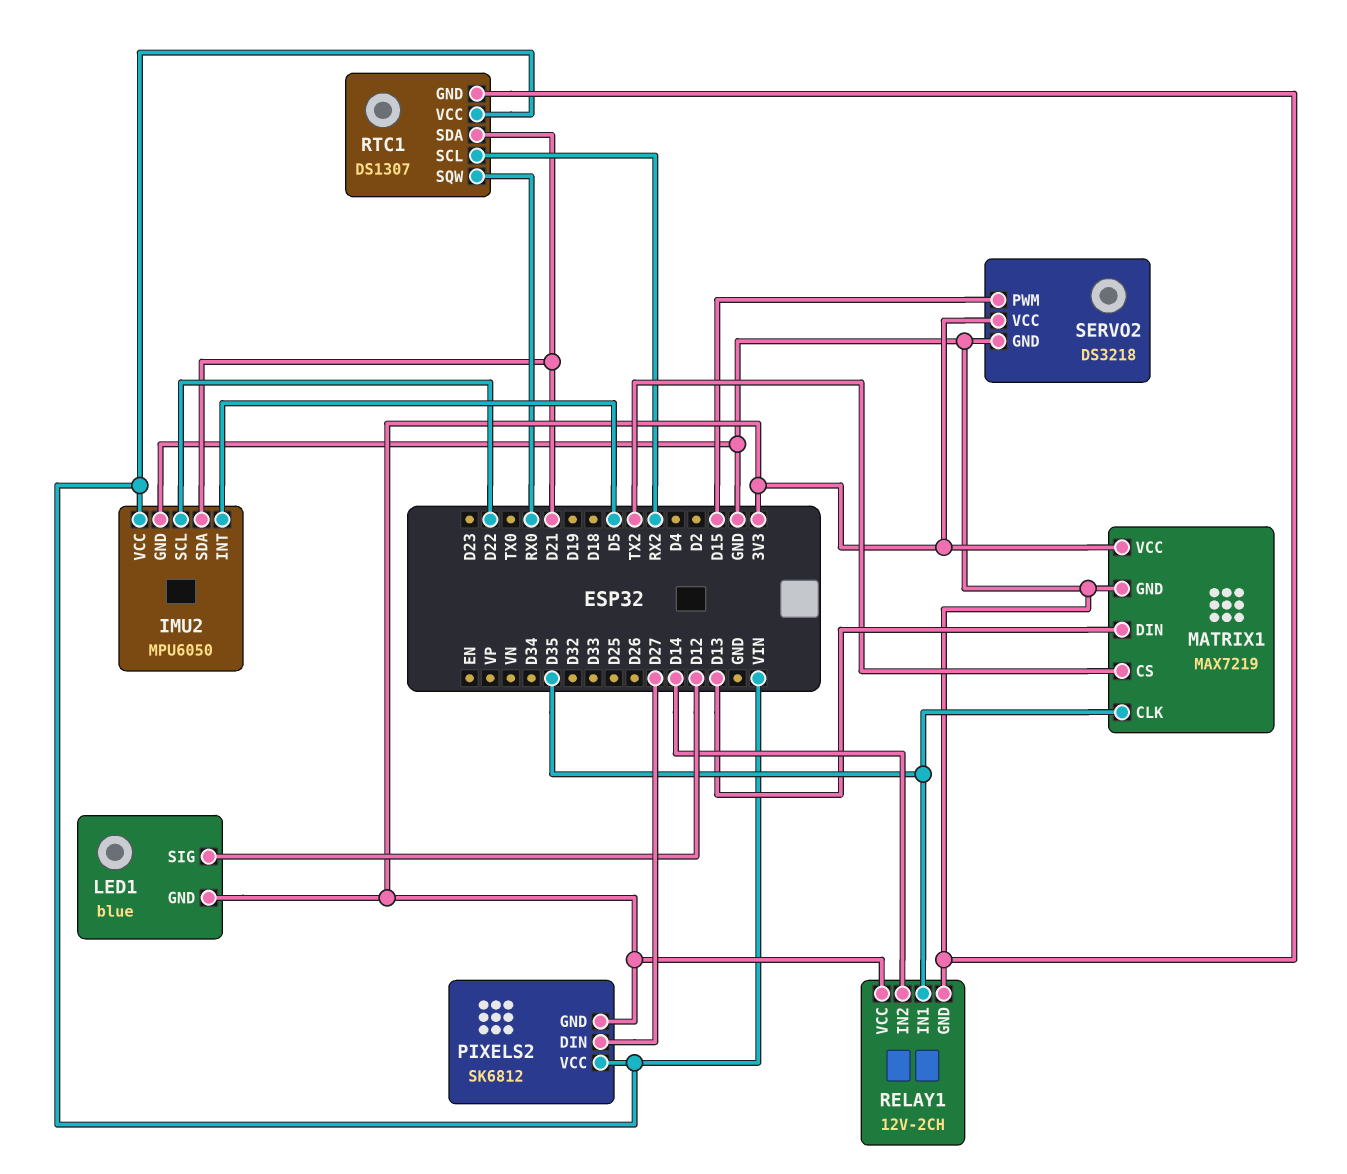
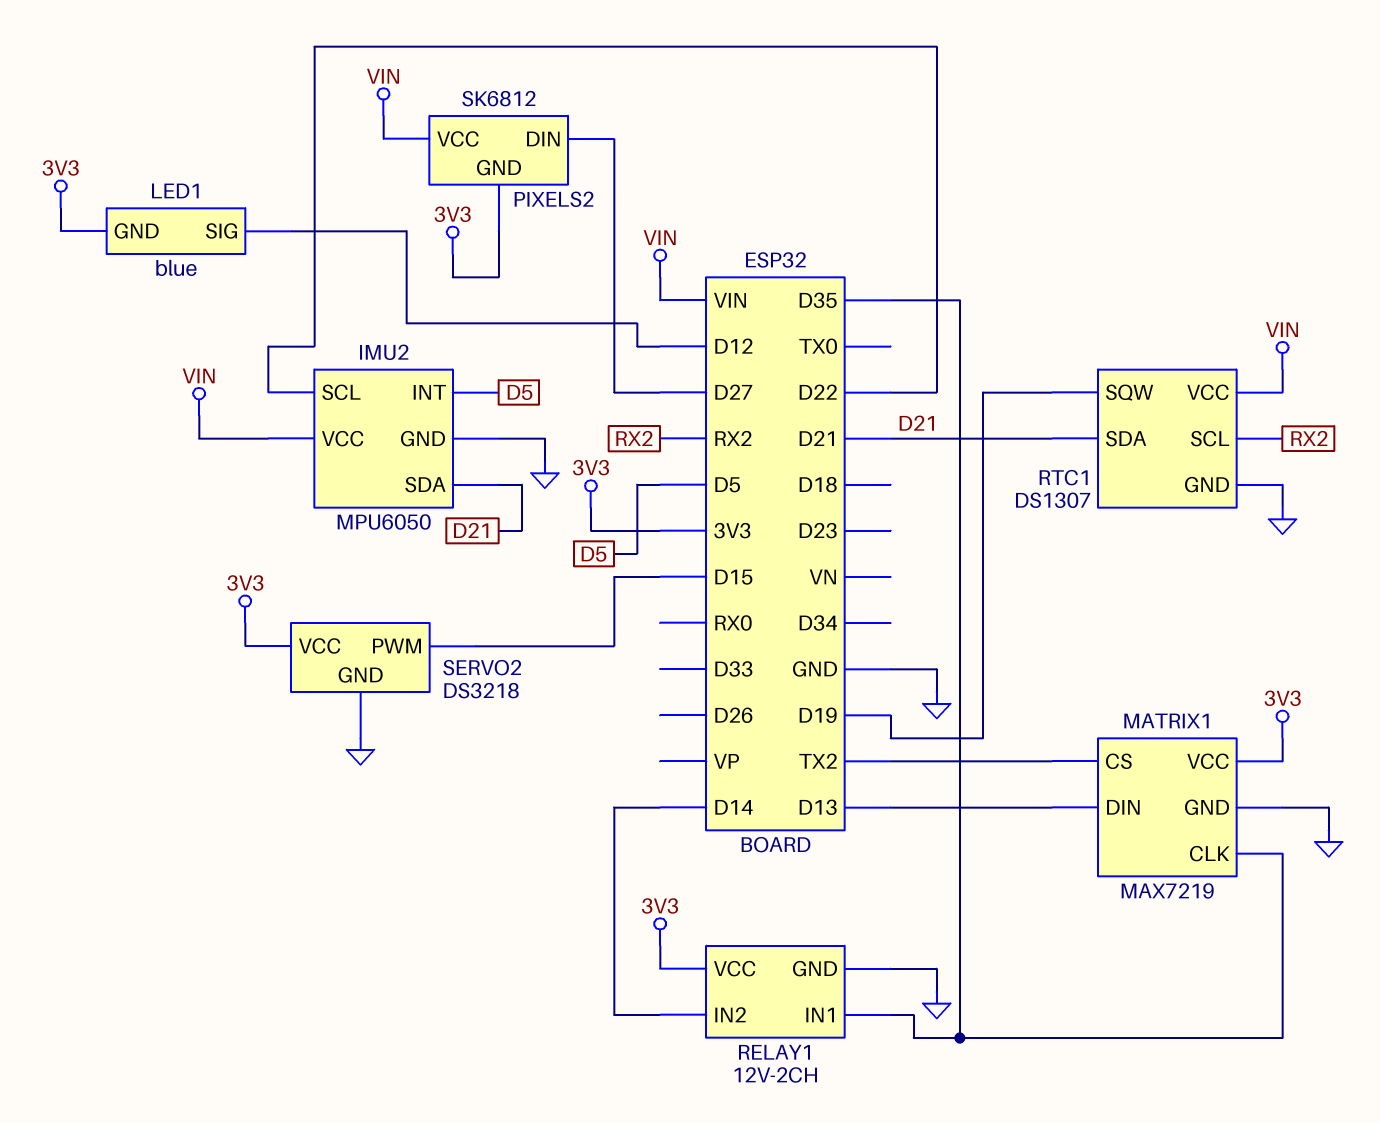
RTC1 pin SQW: RX0 -> D19

